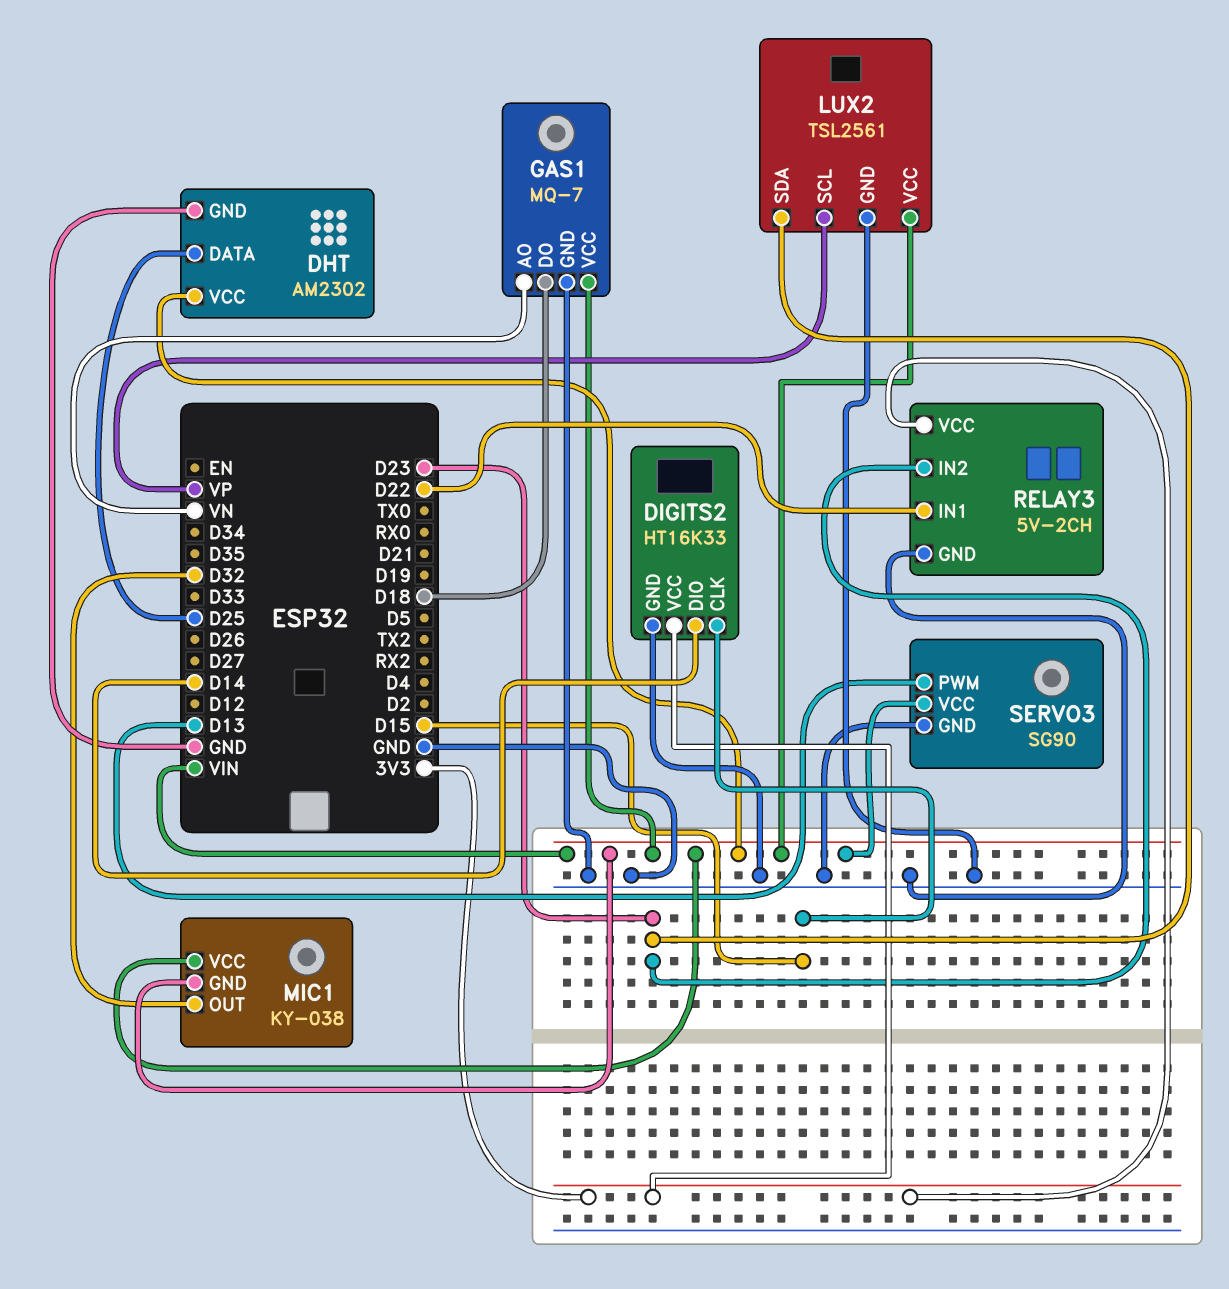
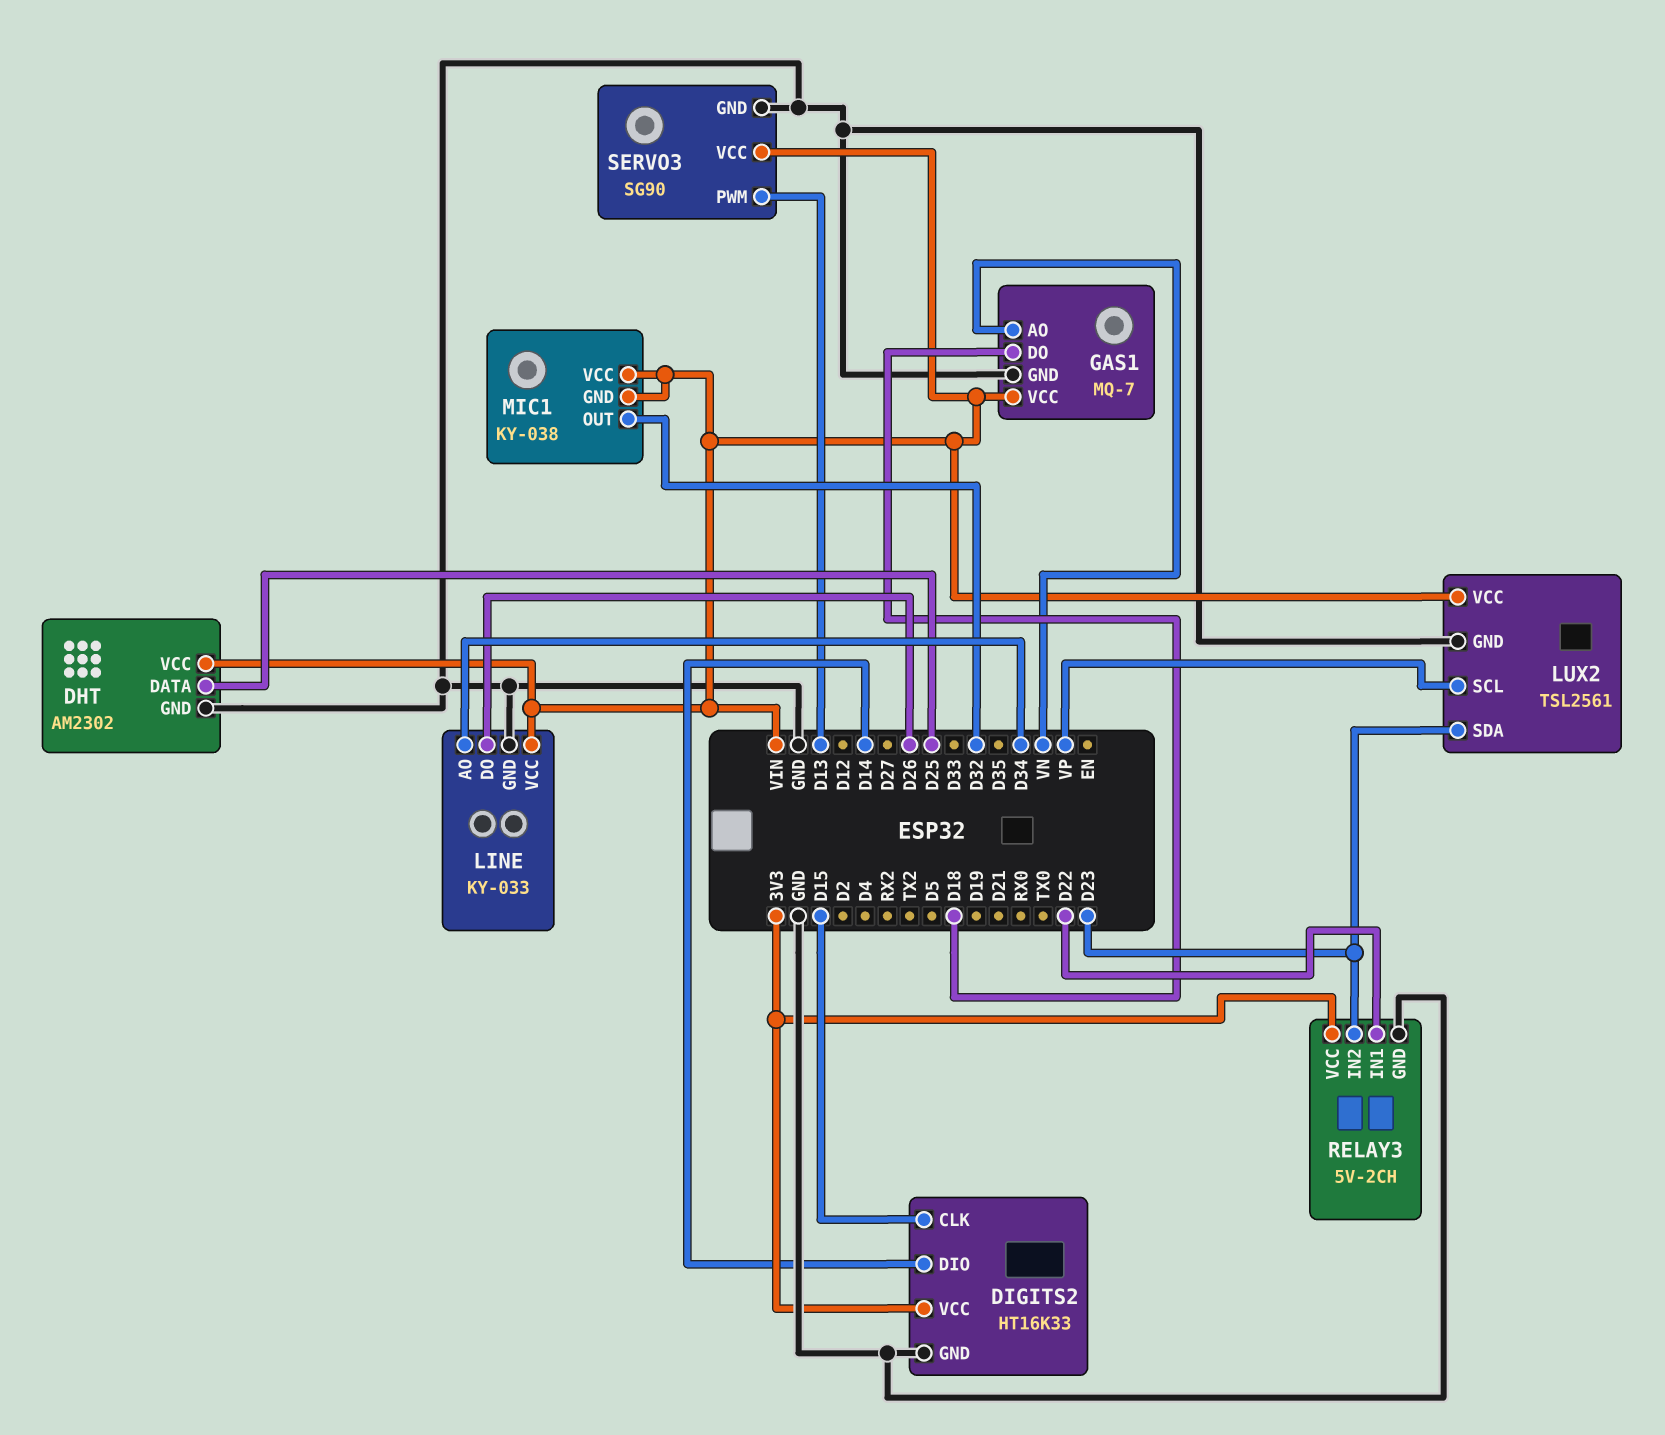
LINE: none -> KY-033
LINE pin AO: none -> D34
LINE pin DO: none -> D26
LINE pin GND: none -> GND
LINE pin VCC: none -> VIN

